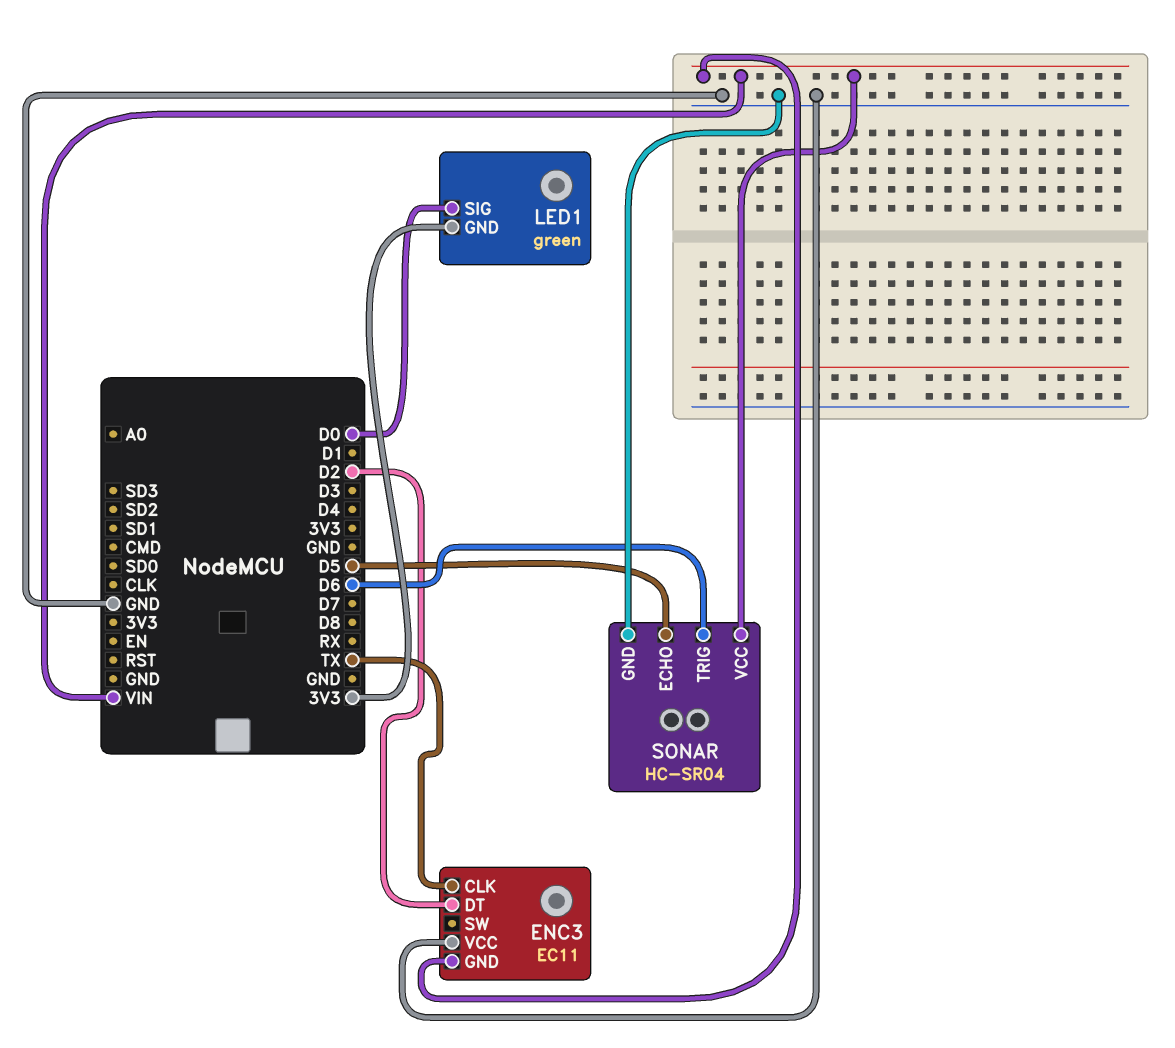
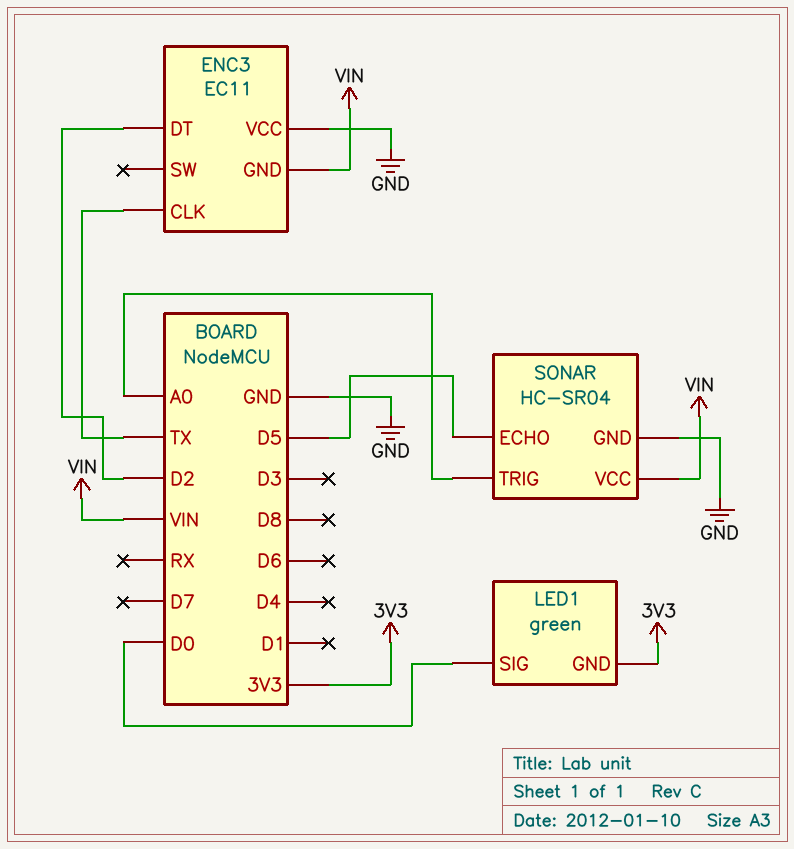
SONAR pin TRIG: D6 -> A0

